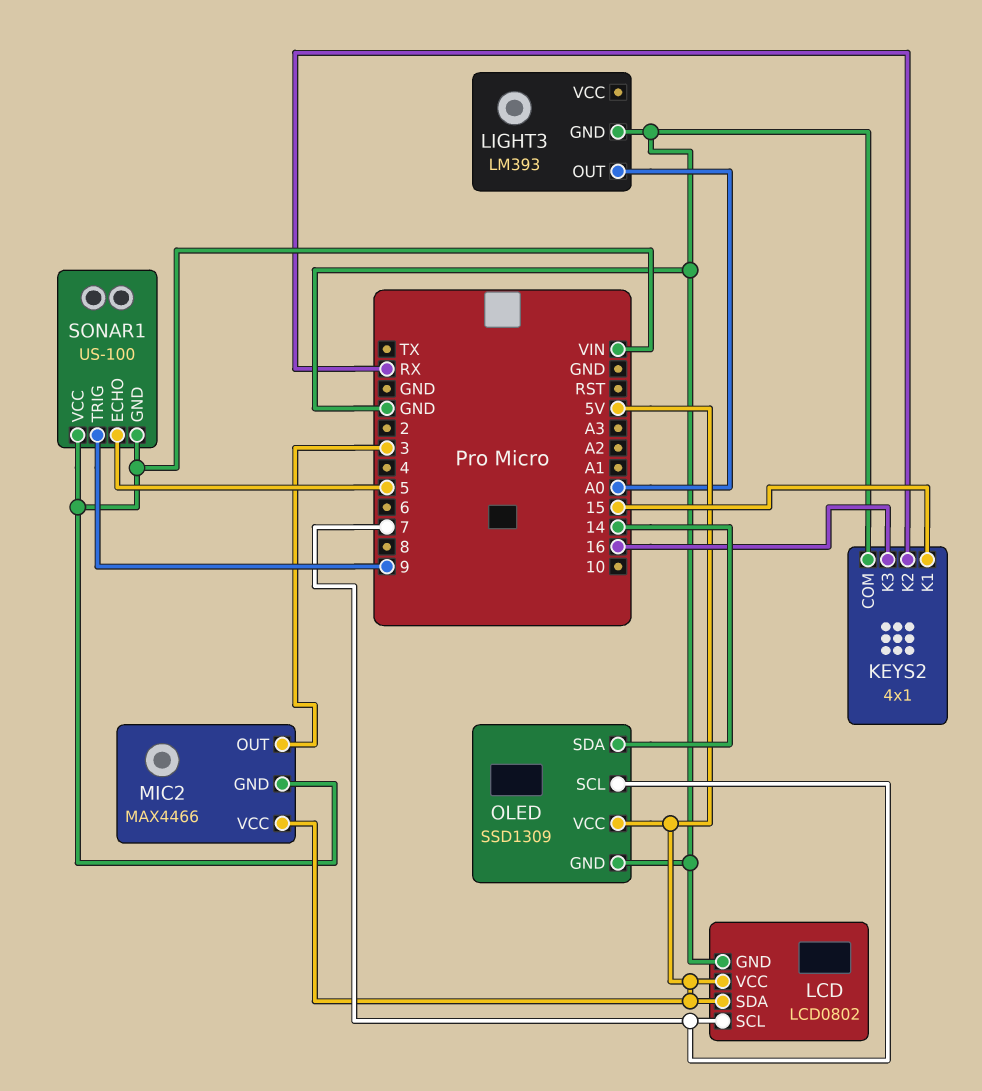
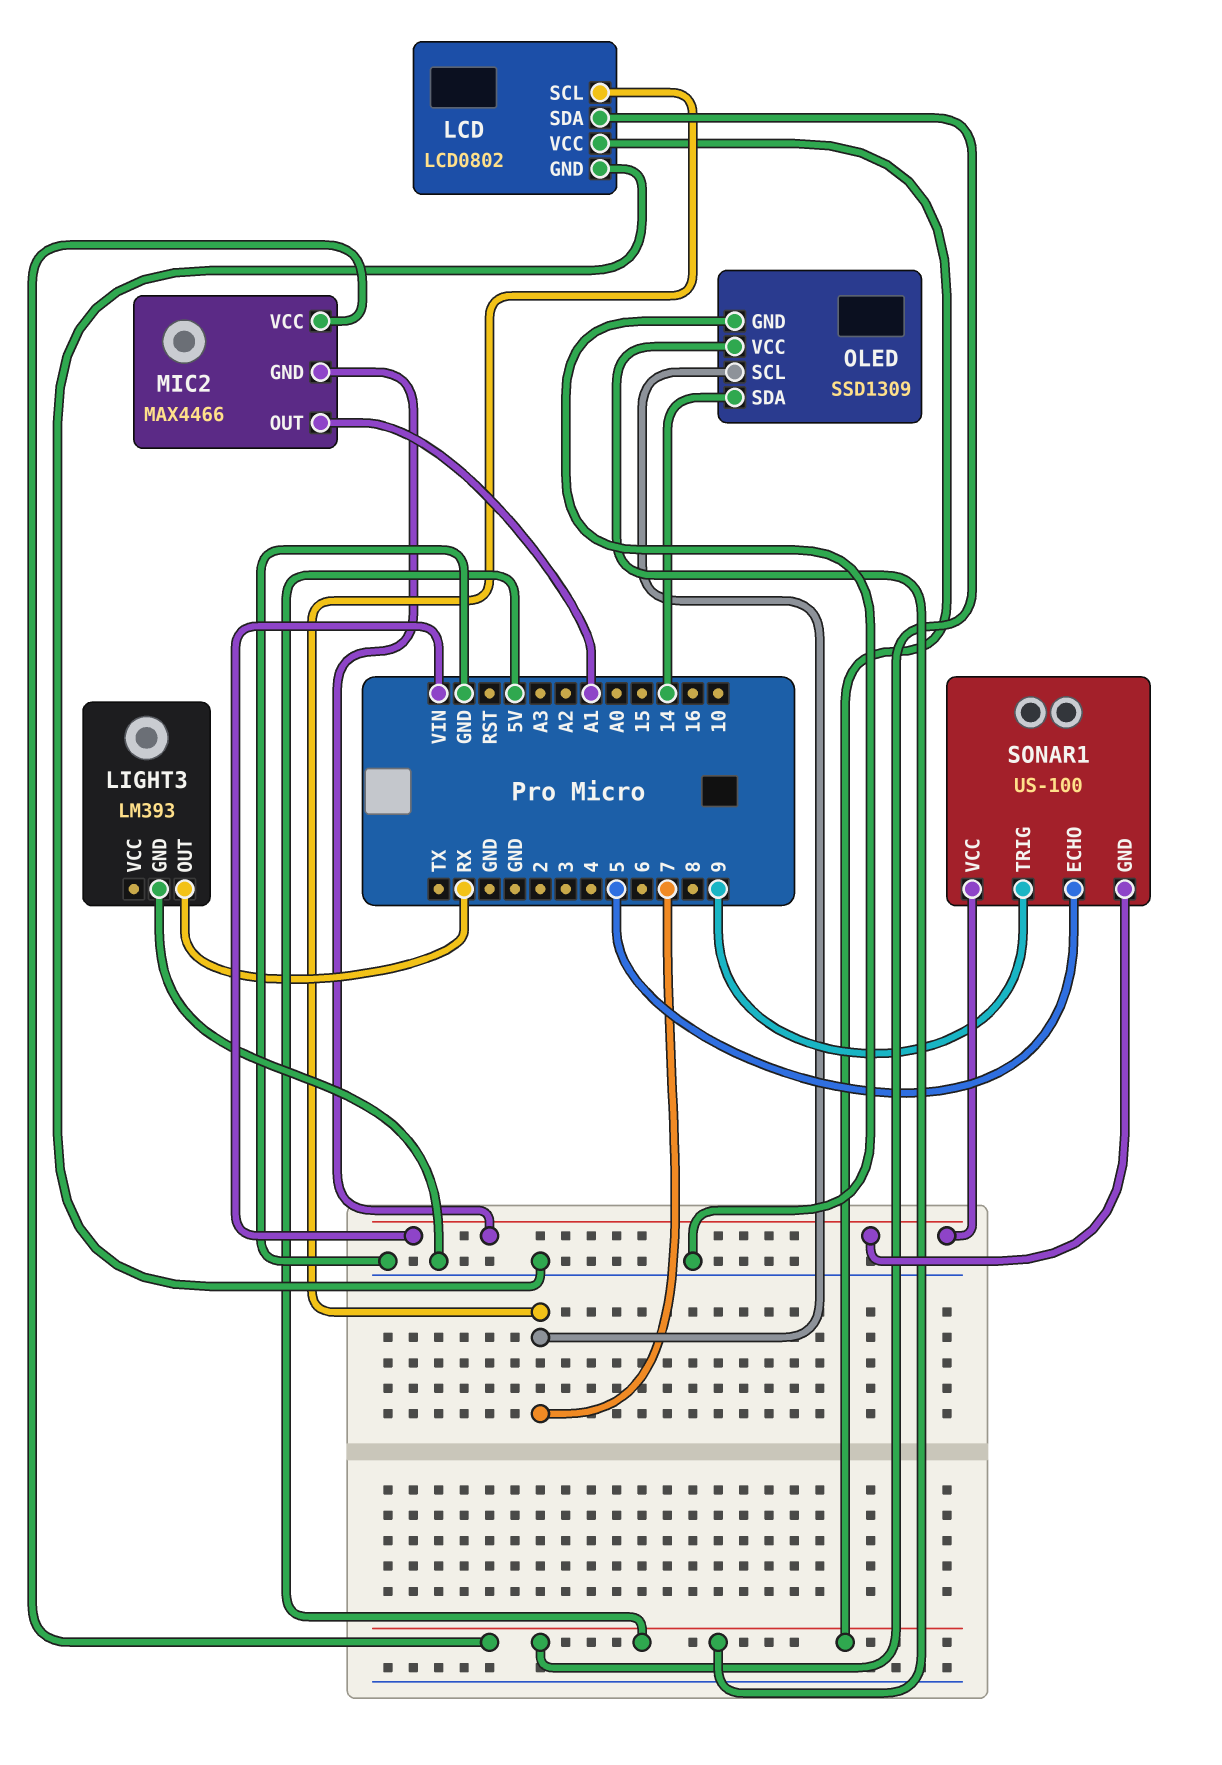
KEYS2: 4x1 -> none
KEYS2 pin COM: GND -> none
KEYS2 pin K1: 15 -> none
KEYS2 pin K2: RX -> none
KEYS2 pin K3: 16 -> none
LIGHT3 pin OUT: A0 -> RX
MIC2 pin OUT: 3 -> A1

